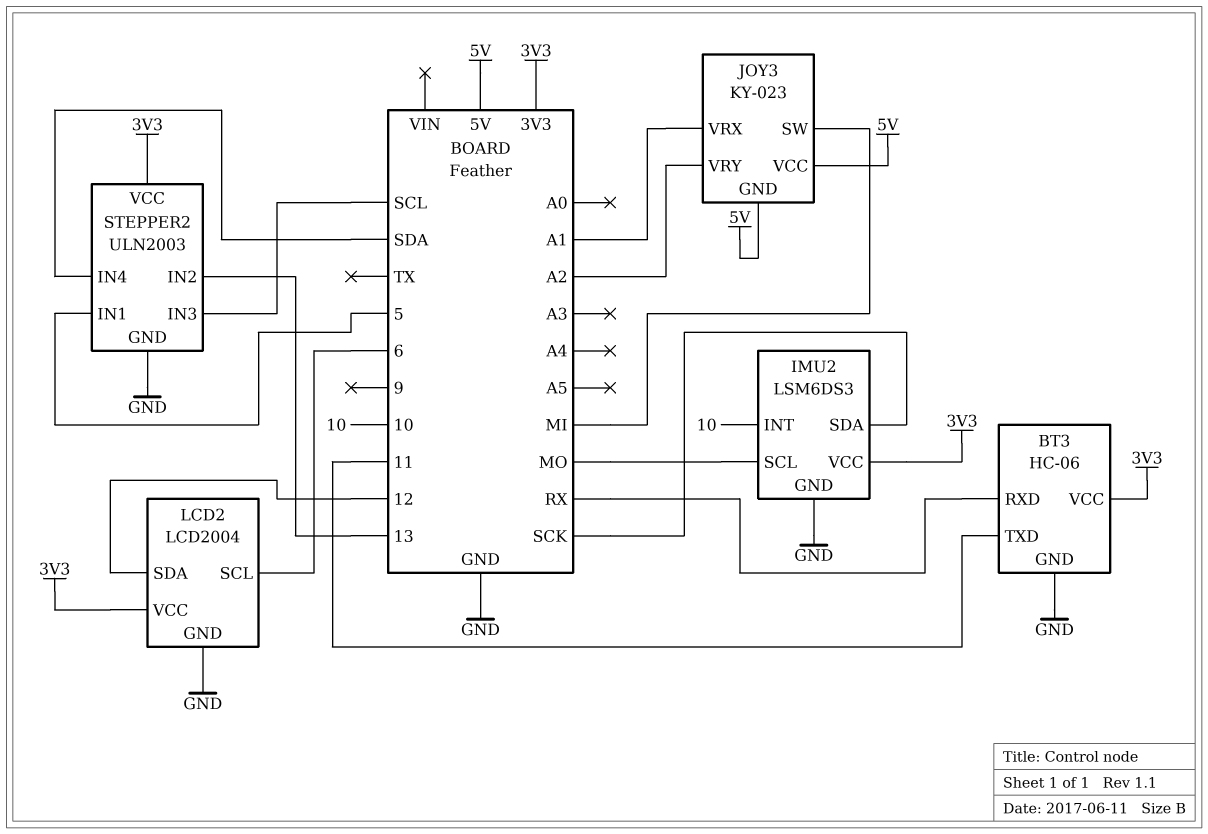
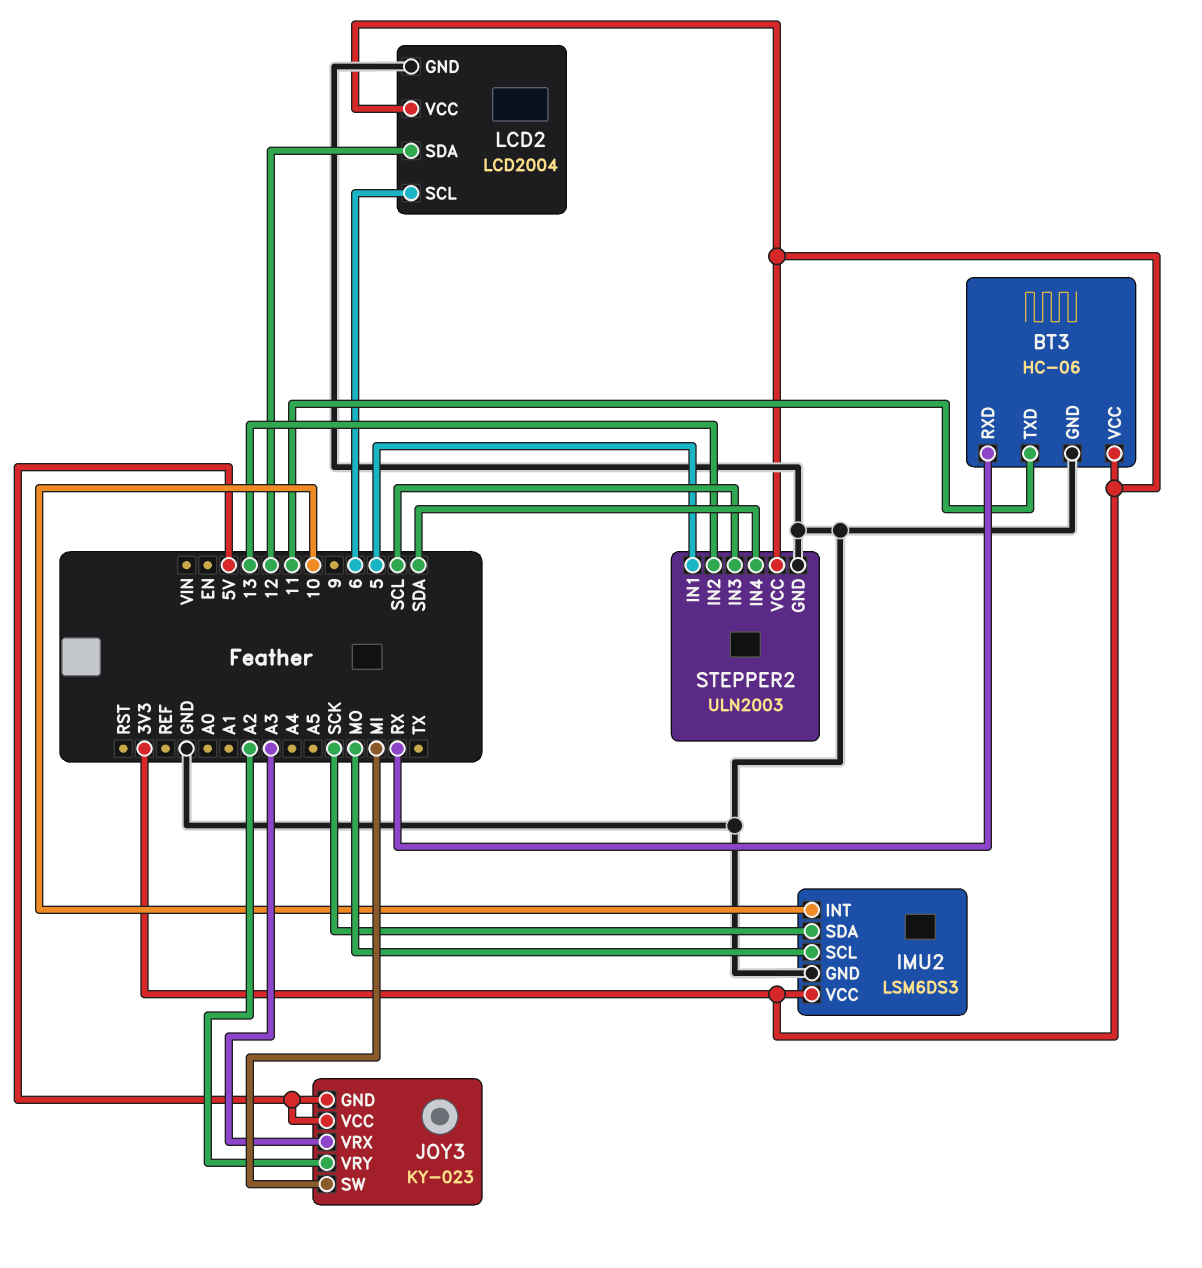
JOY3 pin VRX: A1 -> A3

